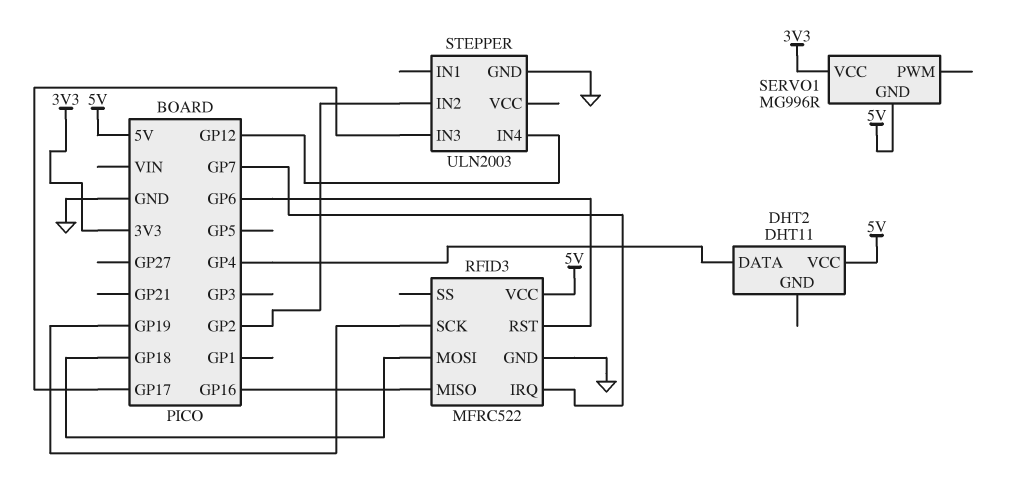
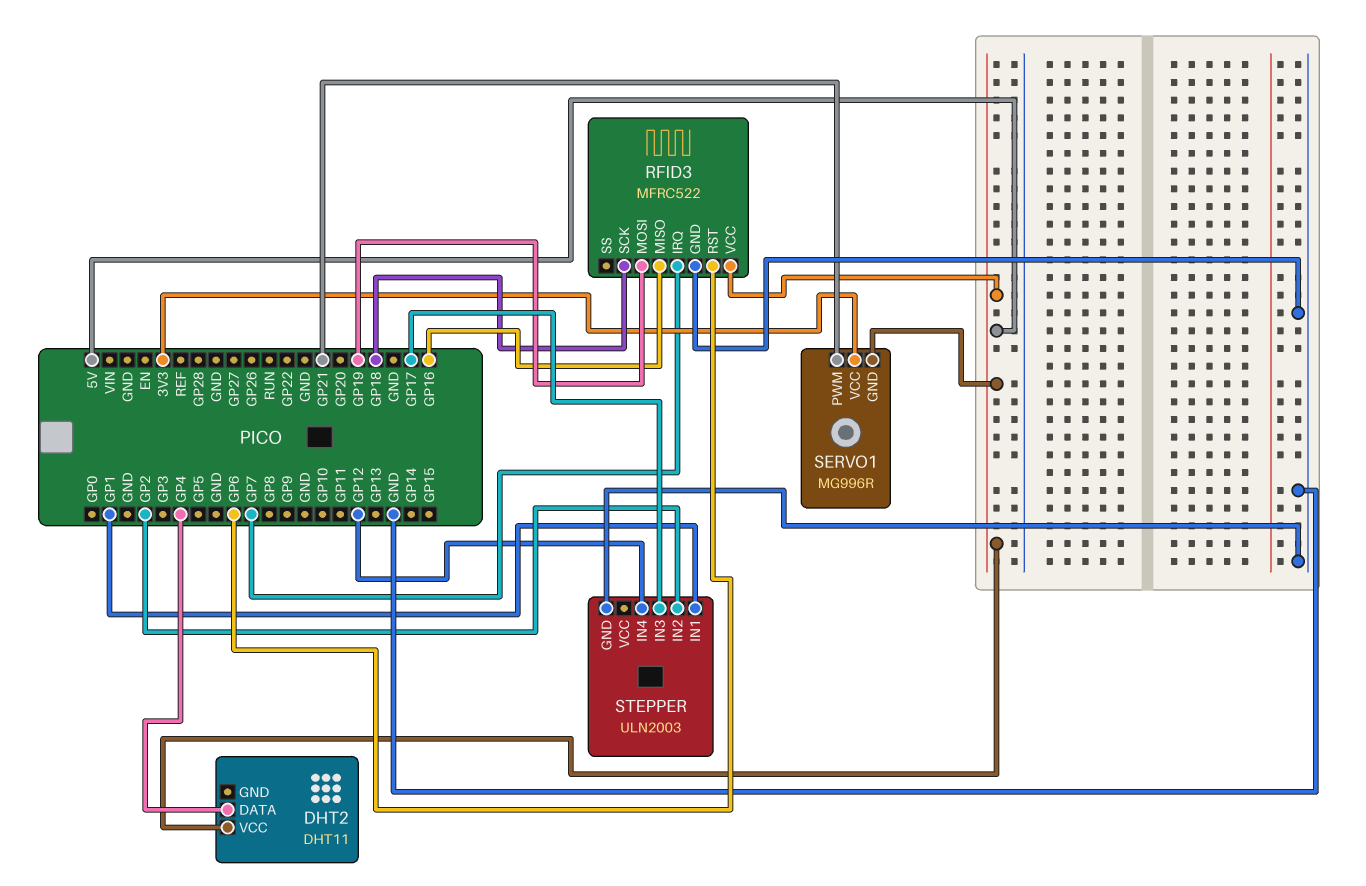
RFID3 pin MOSI: GP18 -> GP19
RFID3 pin SCK: GP19 -> GP18
SERVO1 pin PWM: none -> GP21
STEPPER pin IN1: none -> GP1

